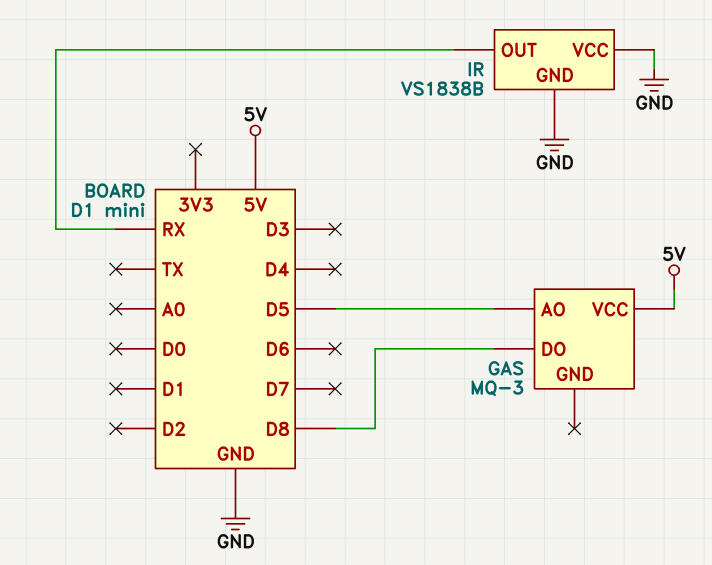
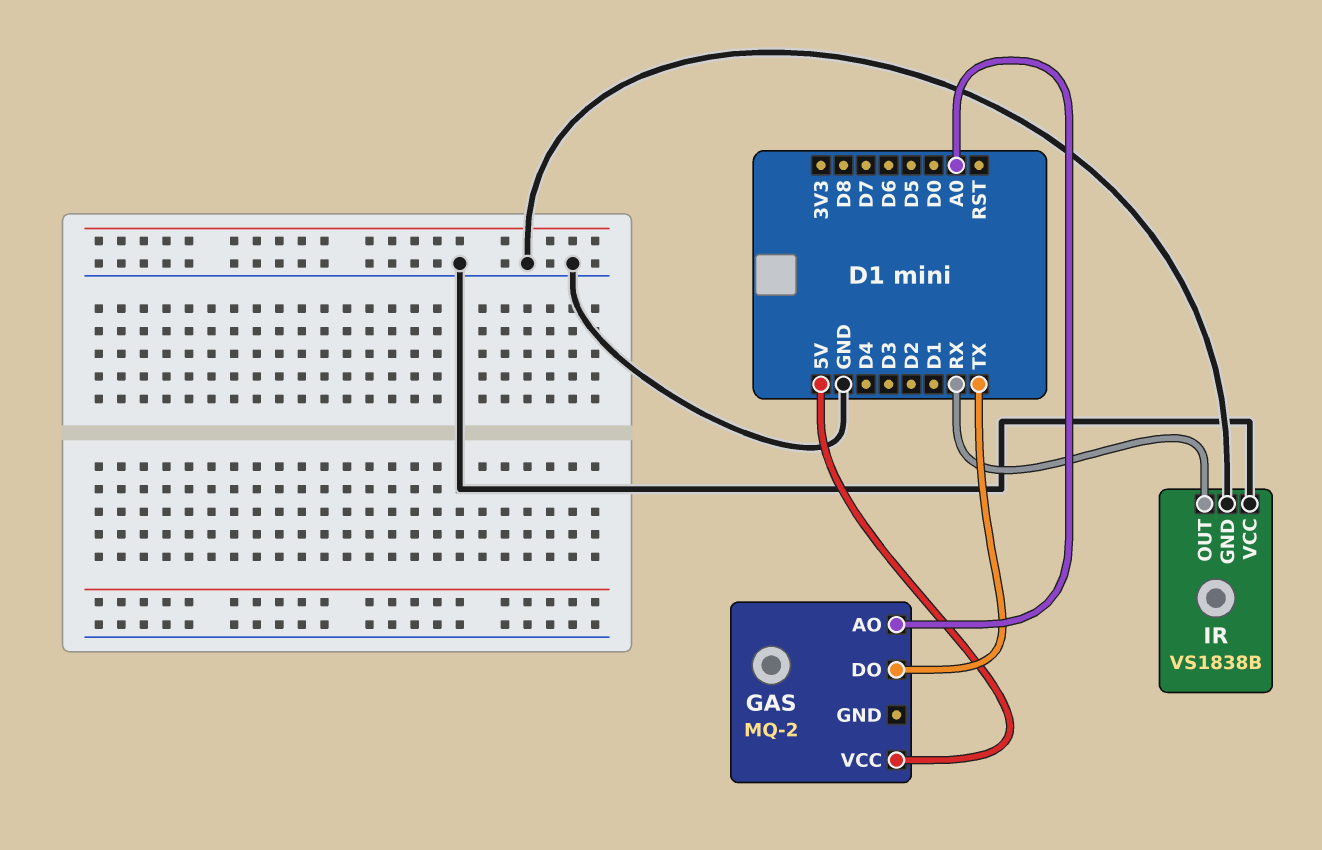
GAS: MQ-3 -> MQ-2
GAS pin AO: D5 -> A0
GAS pin DO: D8 -> TX

